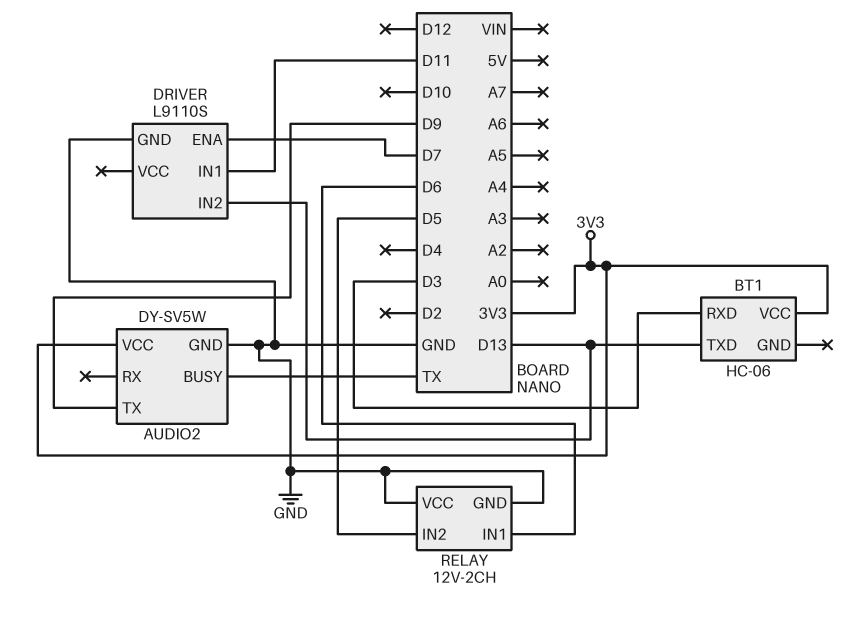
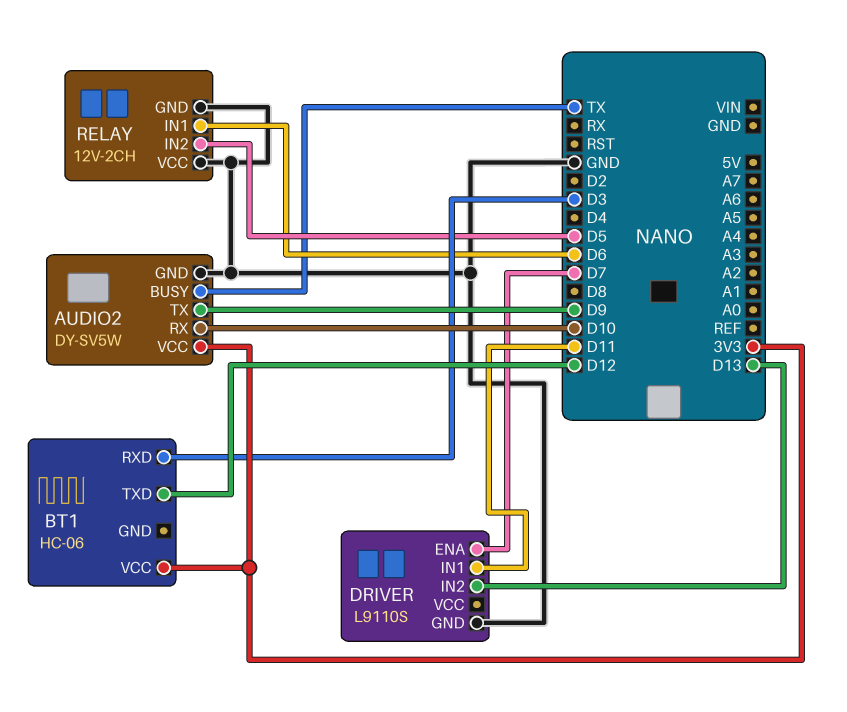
AUDIO2 pin RX: none -> D10
BT1 pin TXD: D13 -> D12

